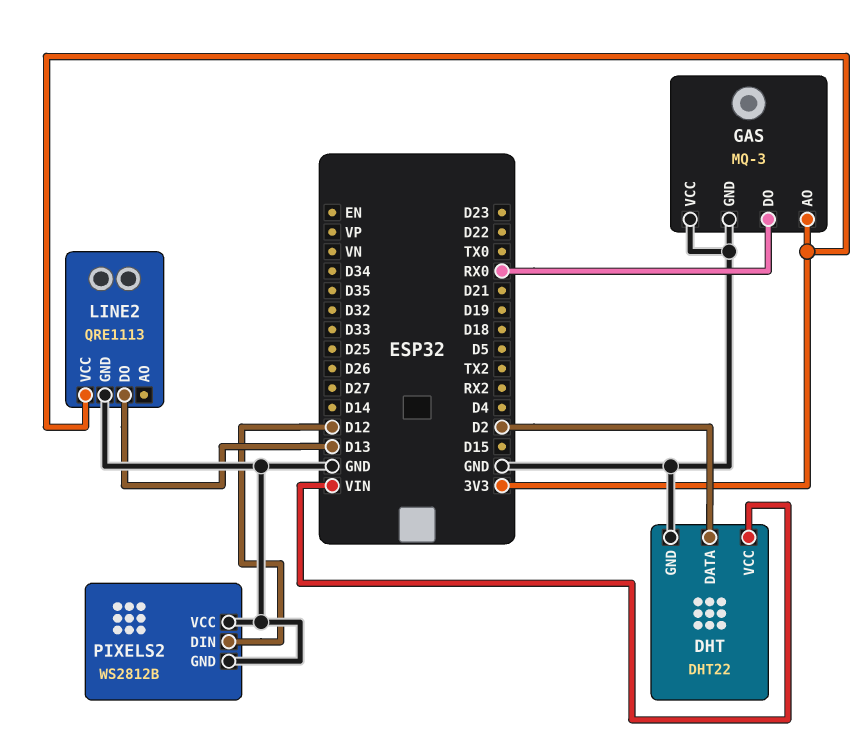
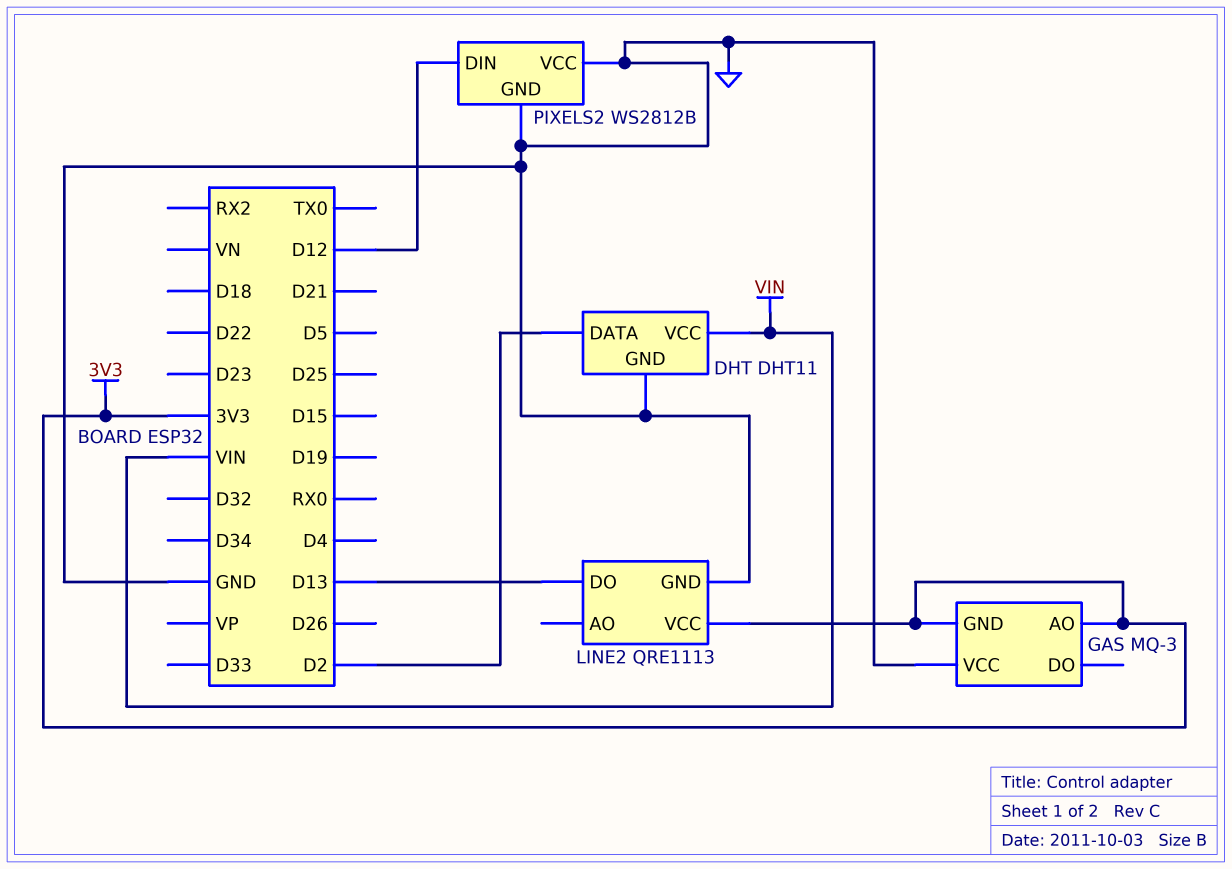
DHT: DHT22 -> DHT11
GAS pin DO: RX0 -> none
GAS pin GND: GND -> 3V3

